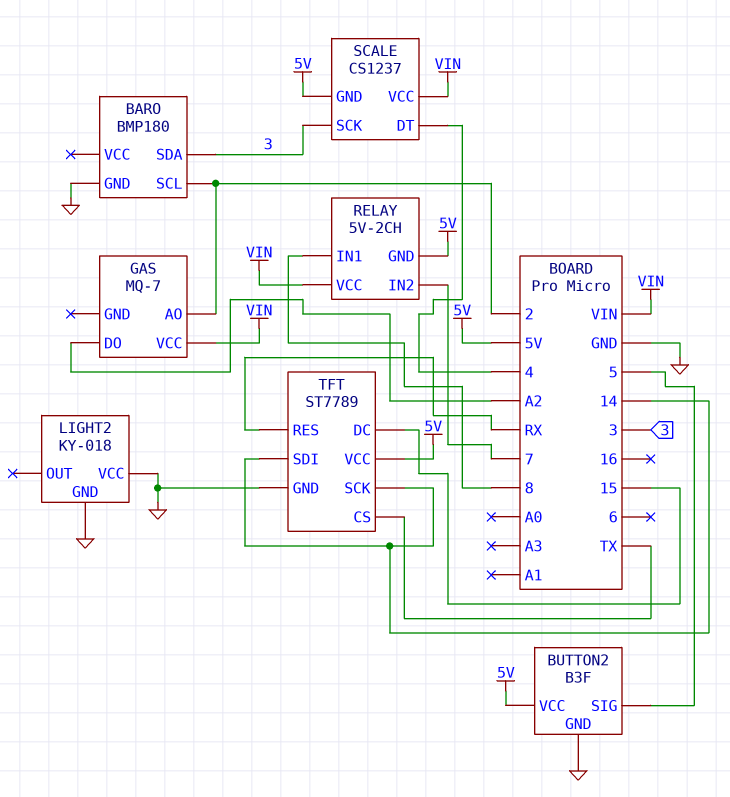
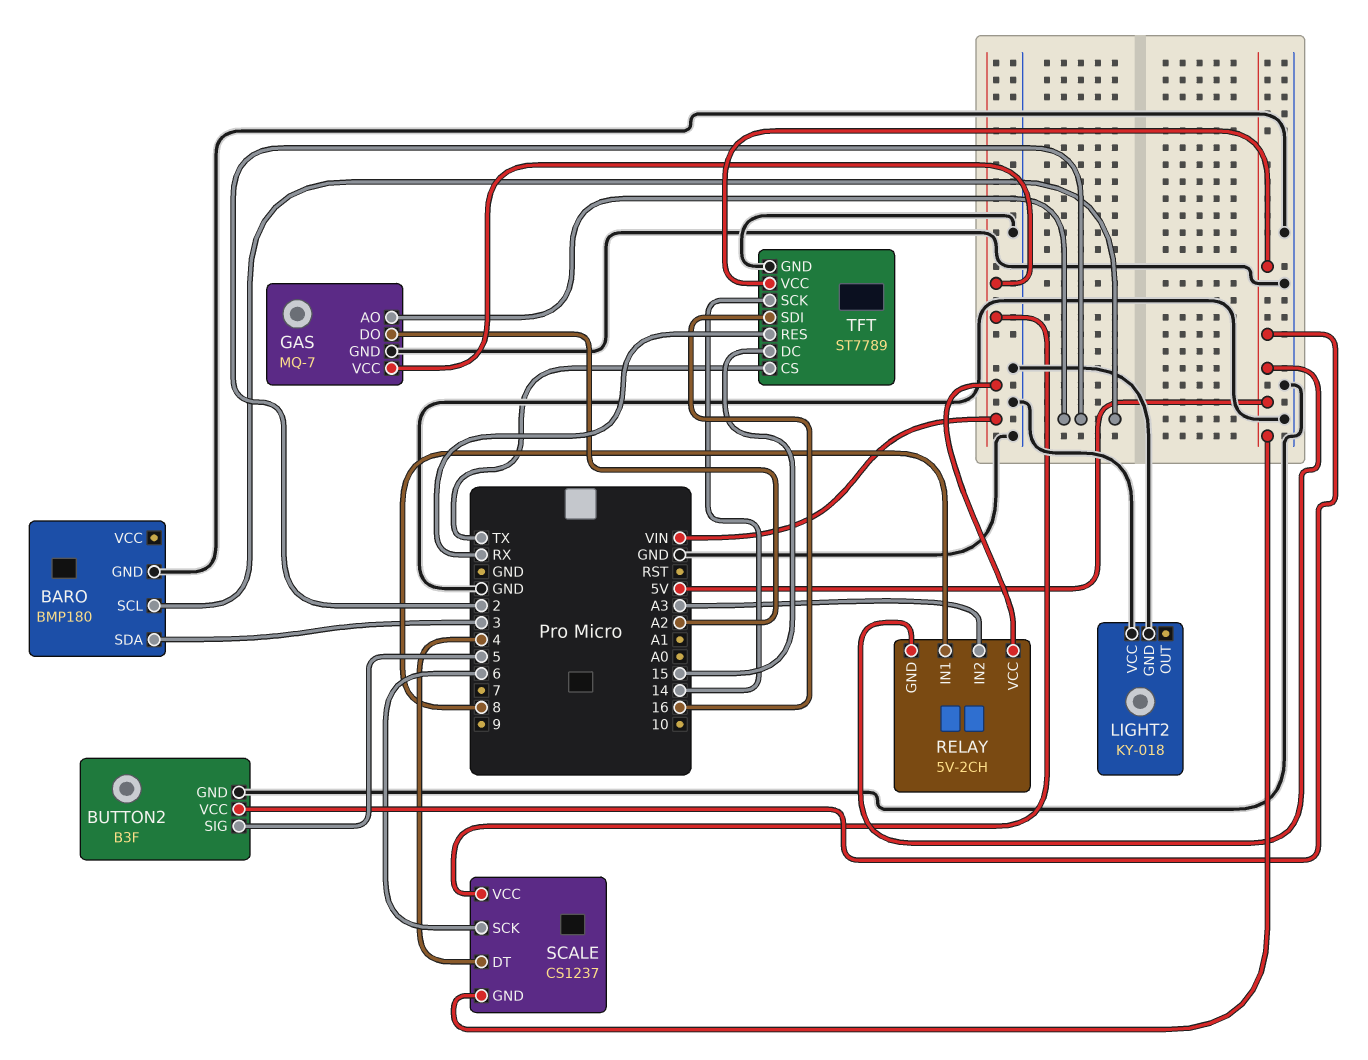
GAS pin GND: none -> GND
RELAY pin IN2: 7 -> A3
SCALE pin SCK: 3 -> 6
TFT pin SDI: 14 -> 16

